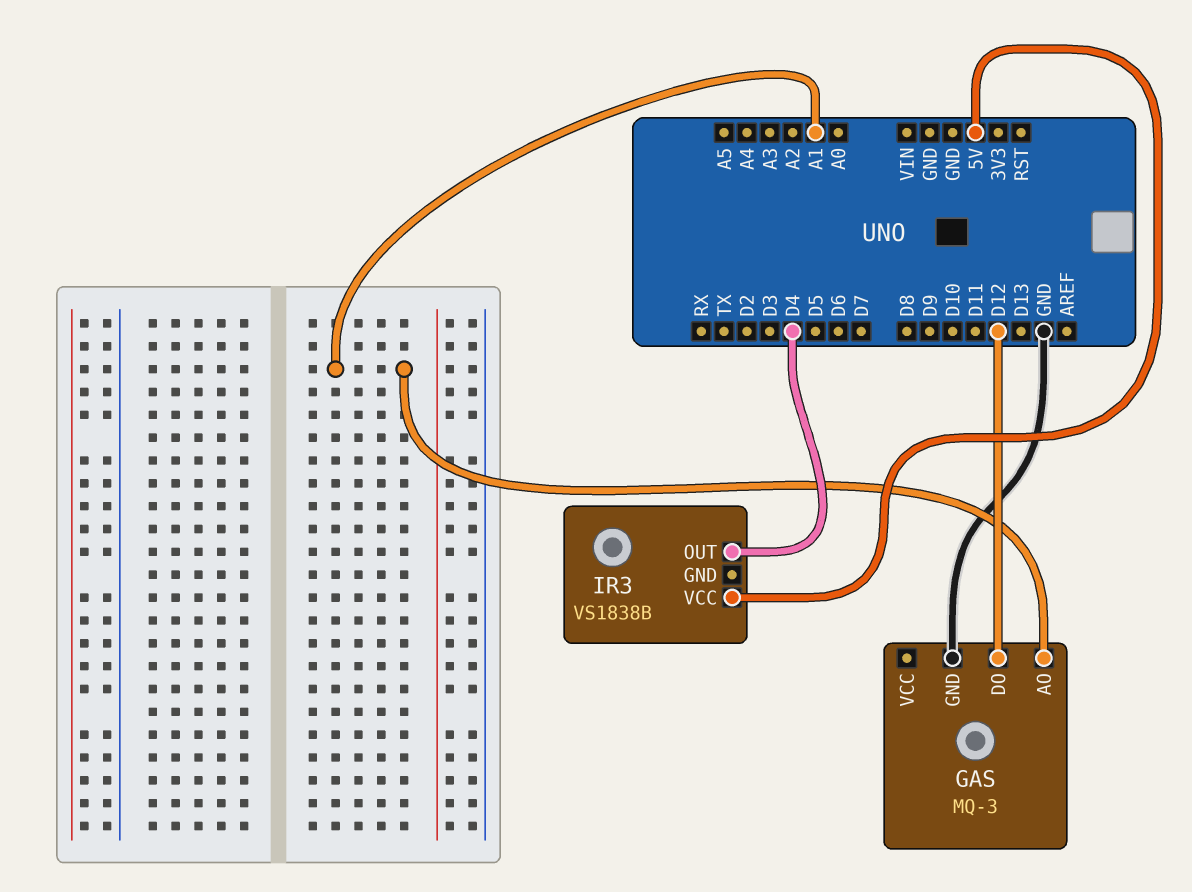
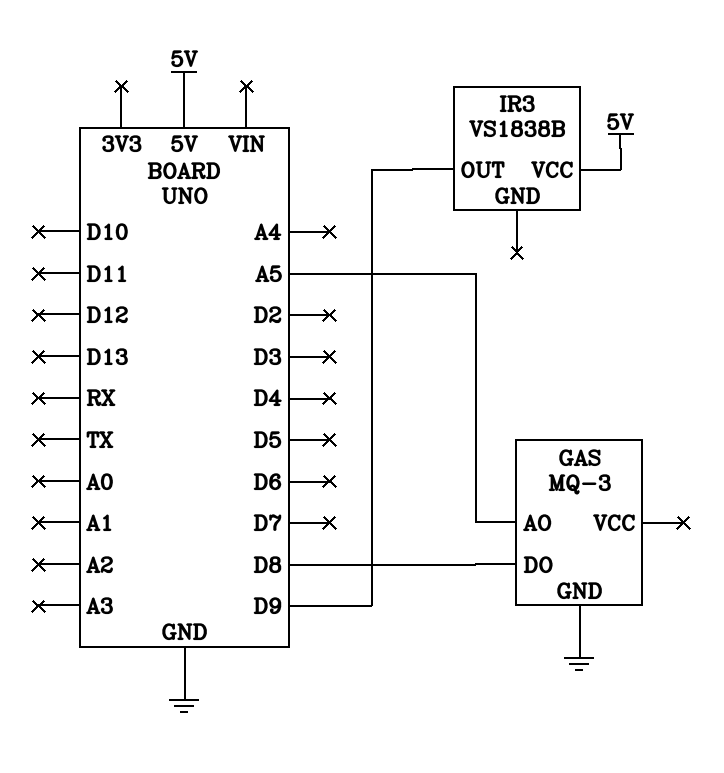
GAS pin AO: A1 -> A5
GAS pin DO: D12 -> D8
IR3 pin OUT: D4 -> D9

